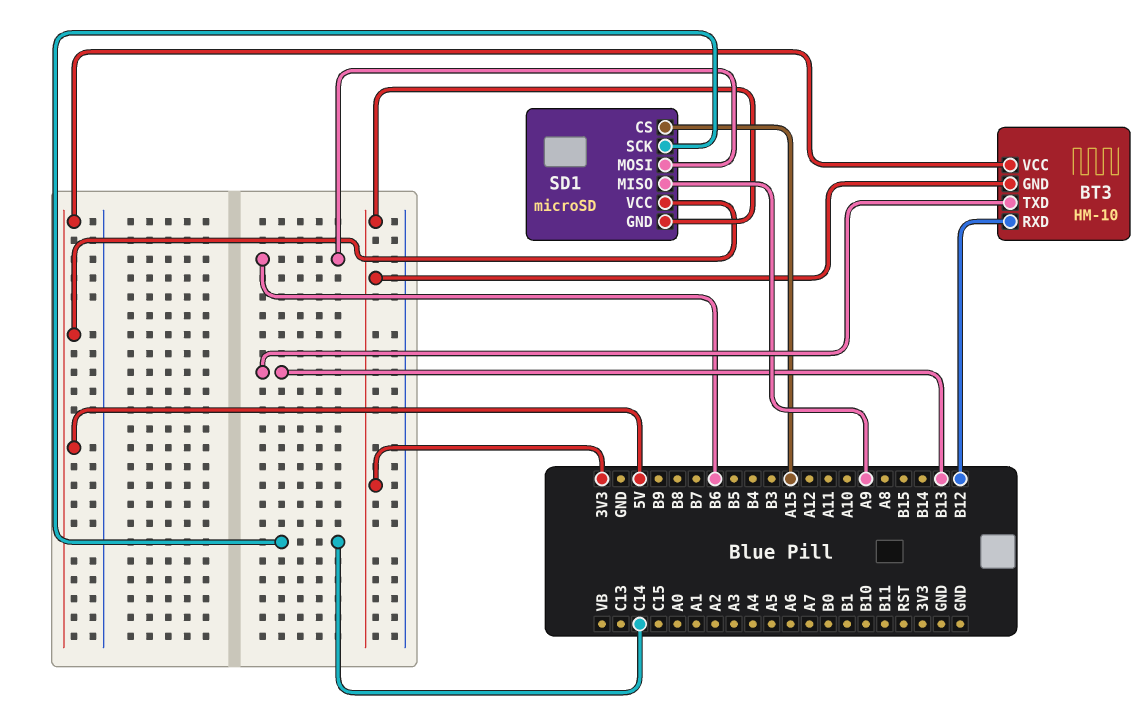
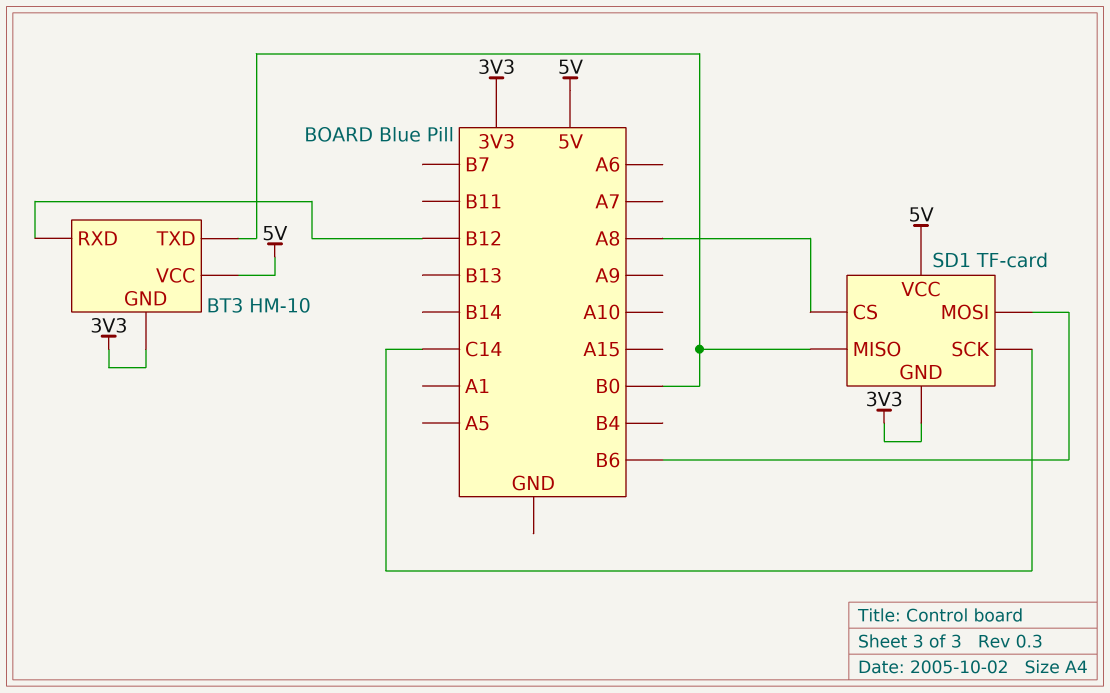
BT3 pin TXD: B13 -> B0
SD1: microSD -> TF-card
SD1 pin CS: A15 -> A8
SD1 pin MISO: A9 -> B0

